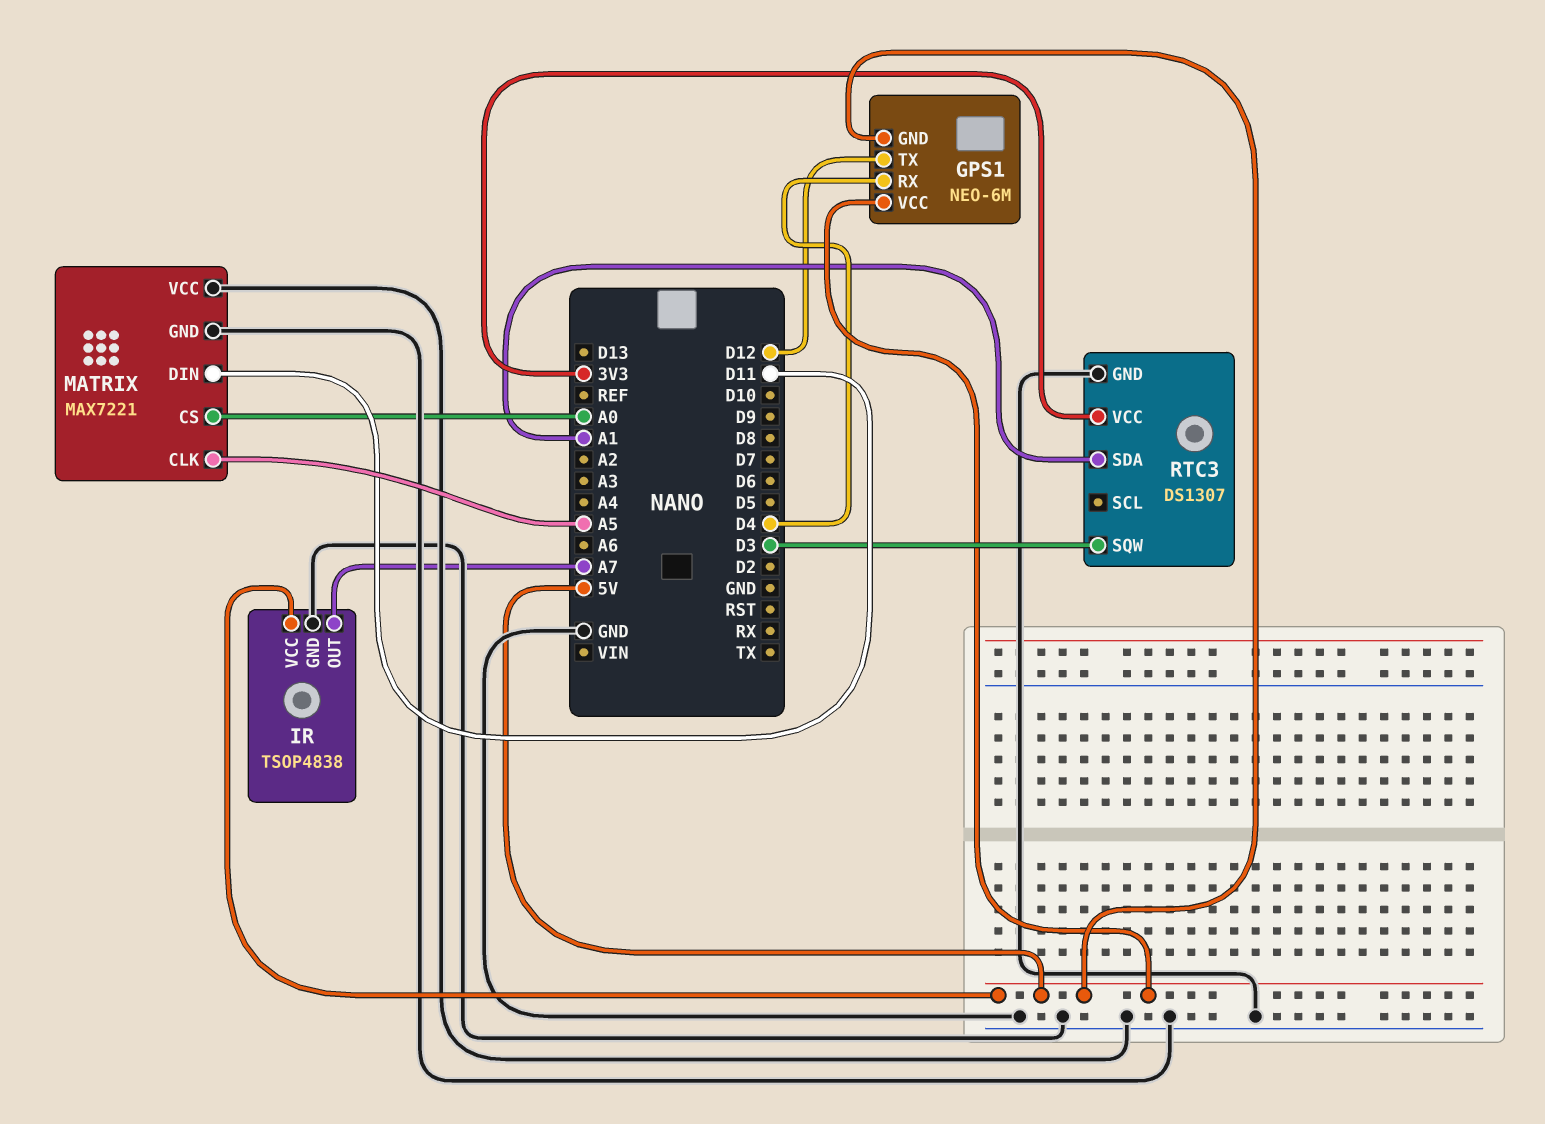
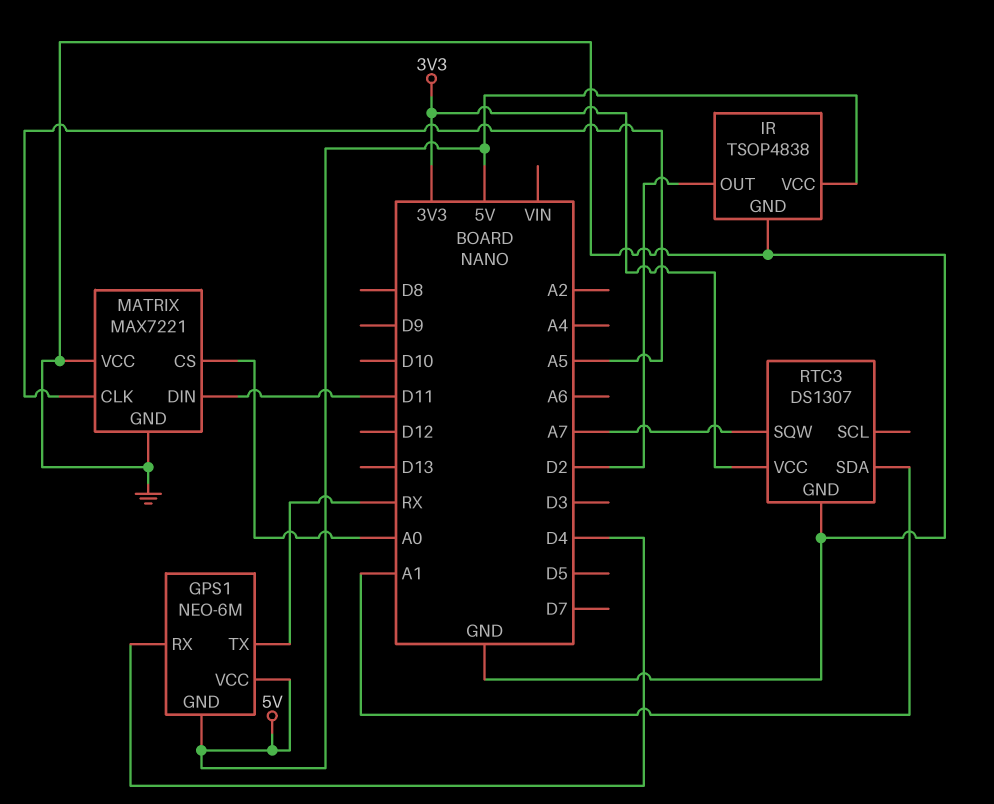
GPS1 pin TX: D12 -> RX
IR pin OUT: A7 -> D2
RTC3 pin SQW: D3 -> A7

